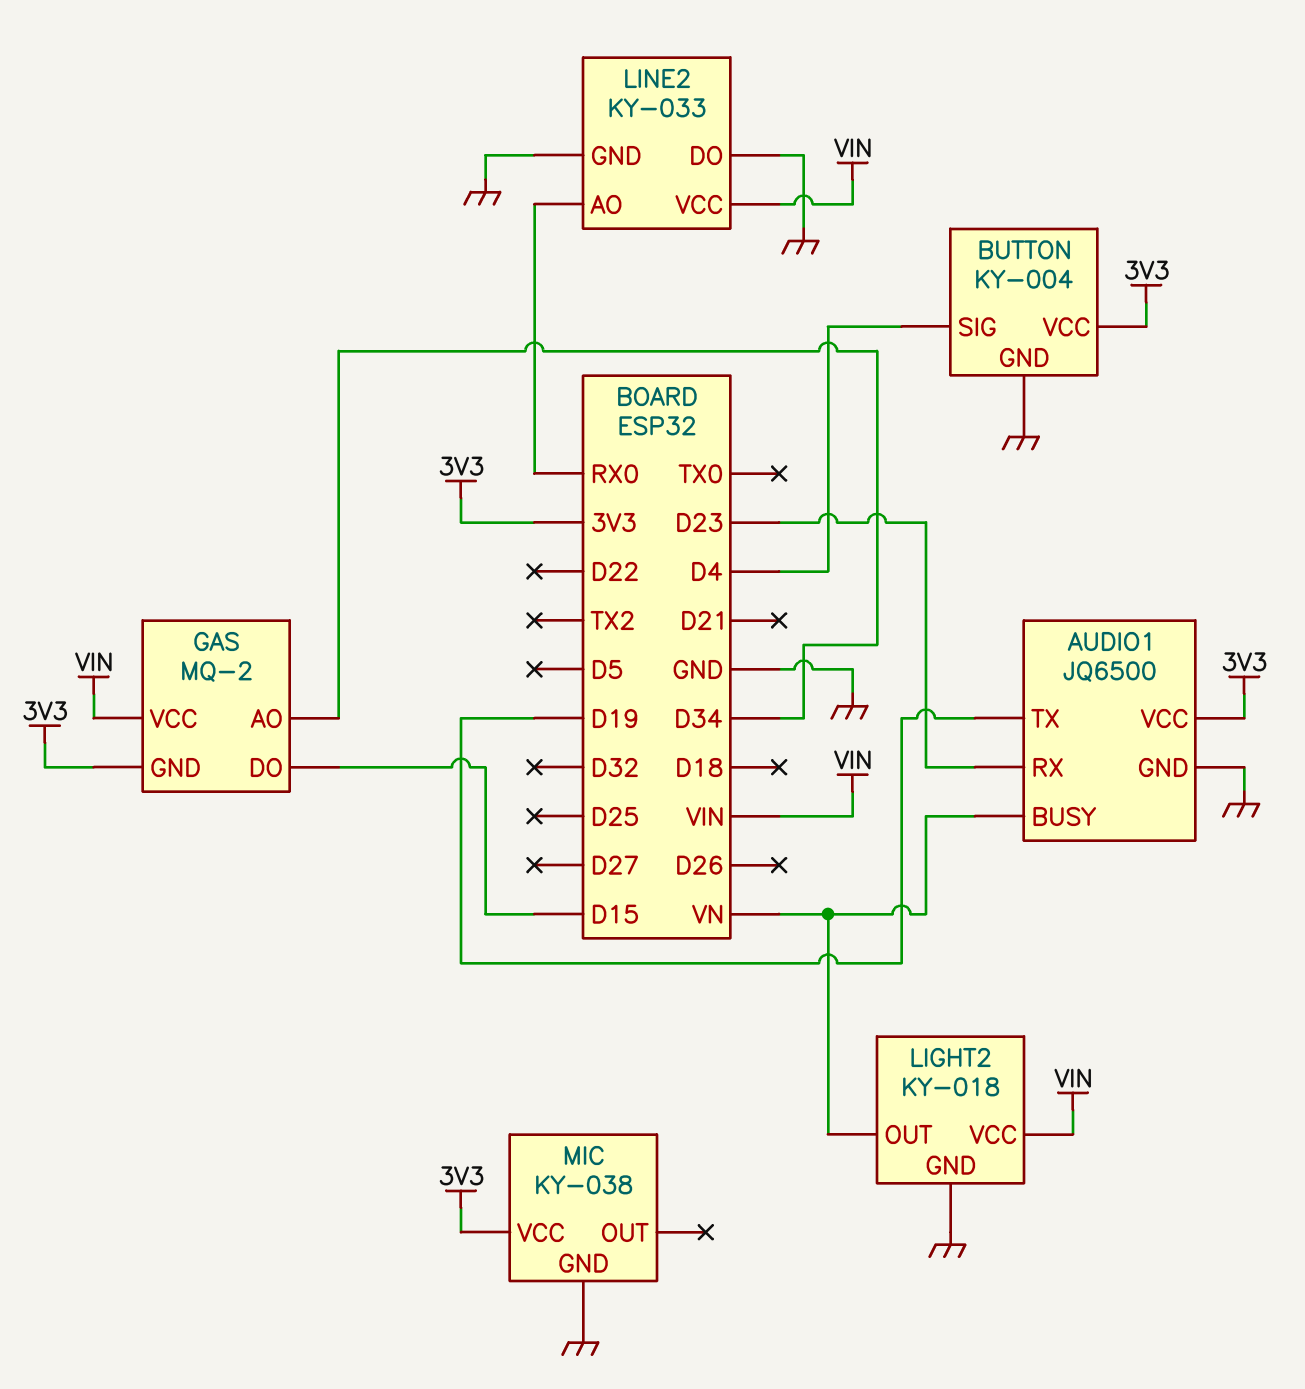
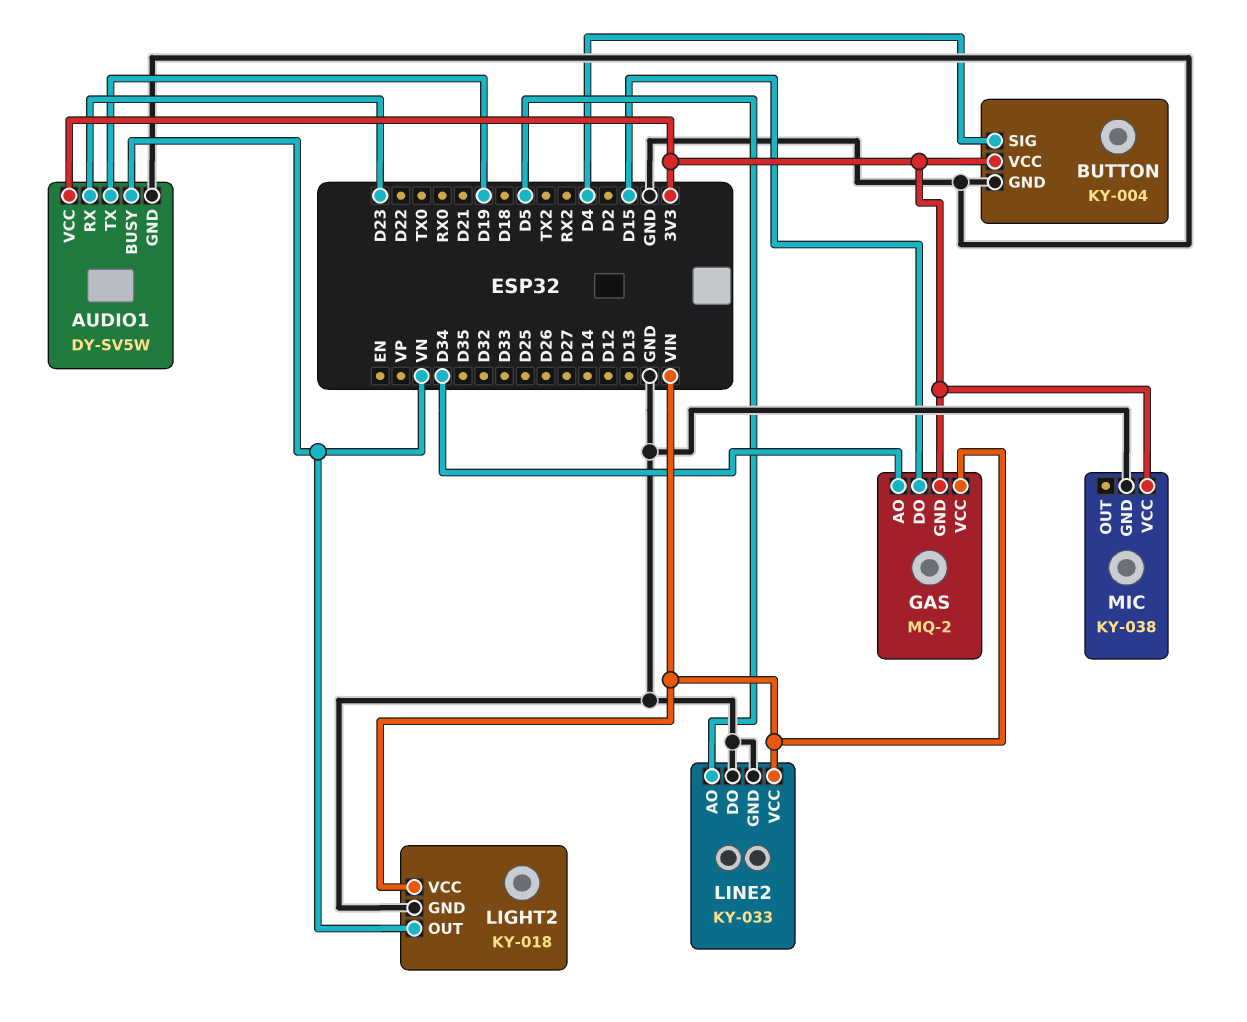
AUDIO1: JQ6500 -> DY-SV5W
LINE2 pin AO: RX0 -> D5

